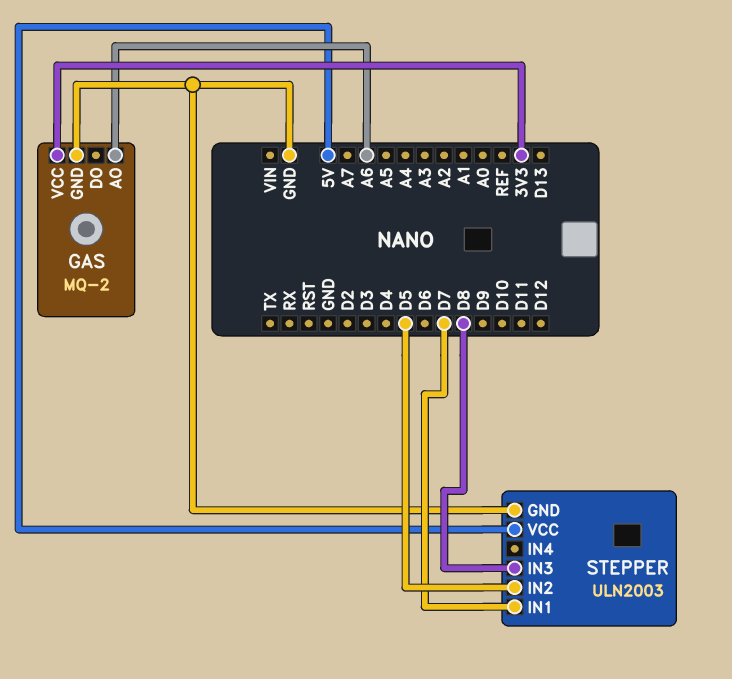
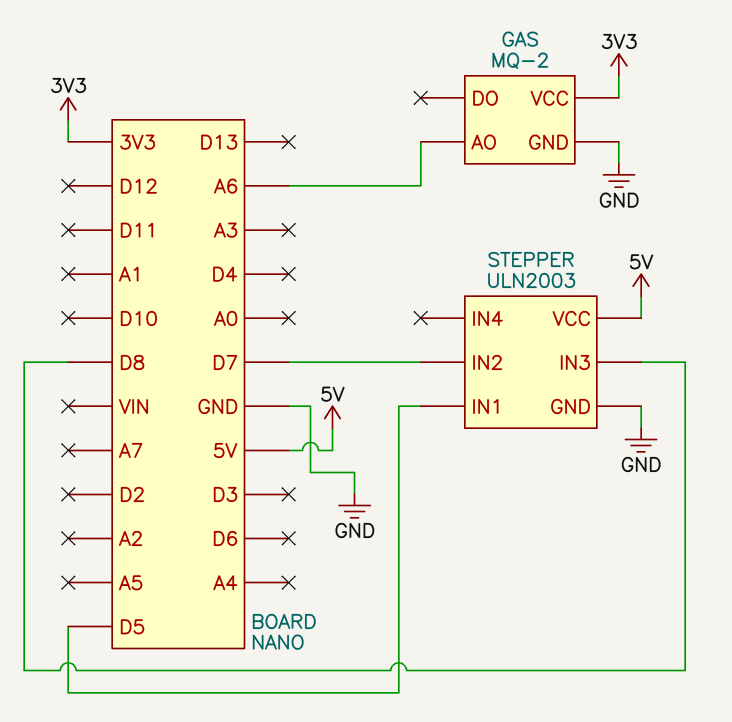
STEPPER pin IN1: D7 -> D5
STEPPER pin IN2: D5 -> D7

